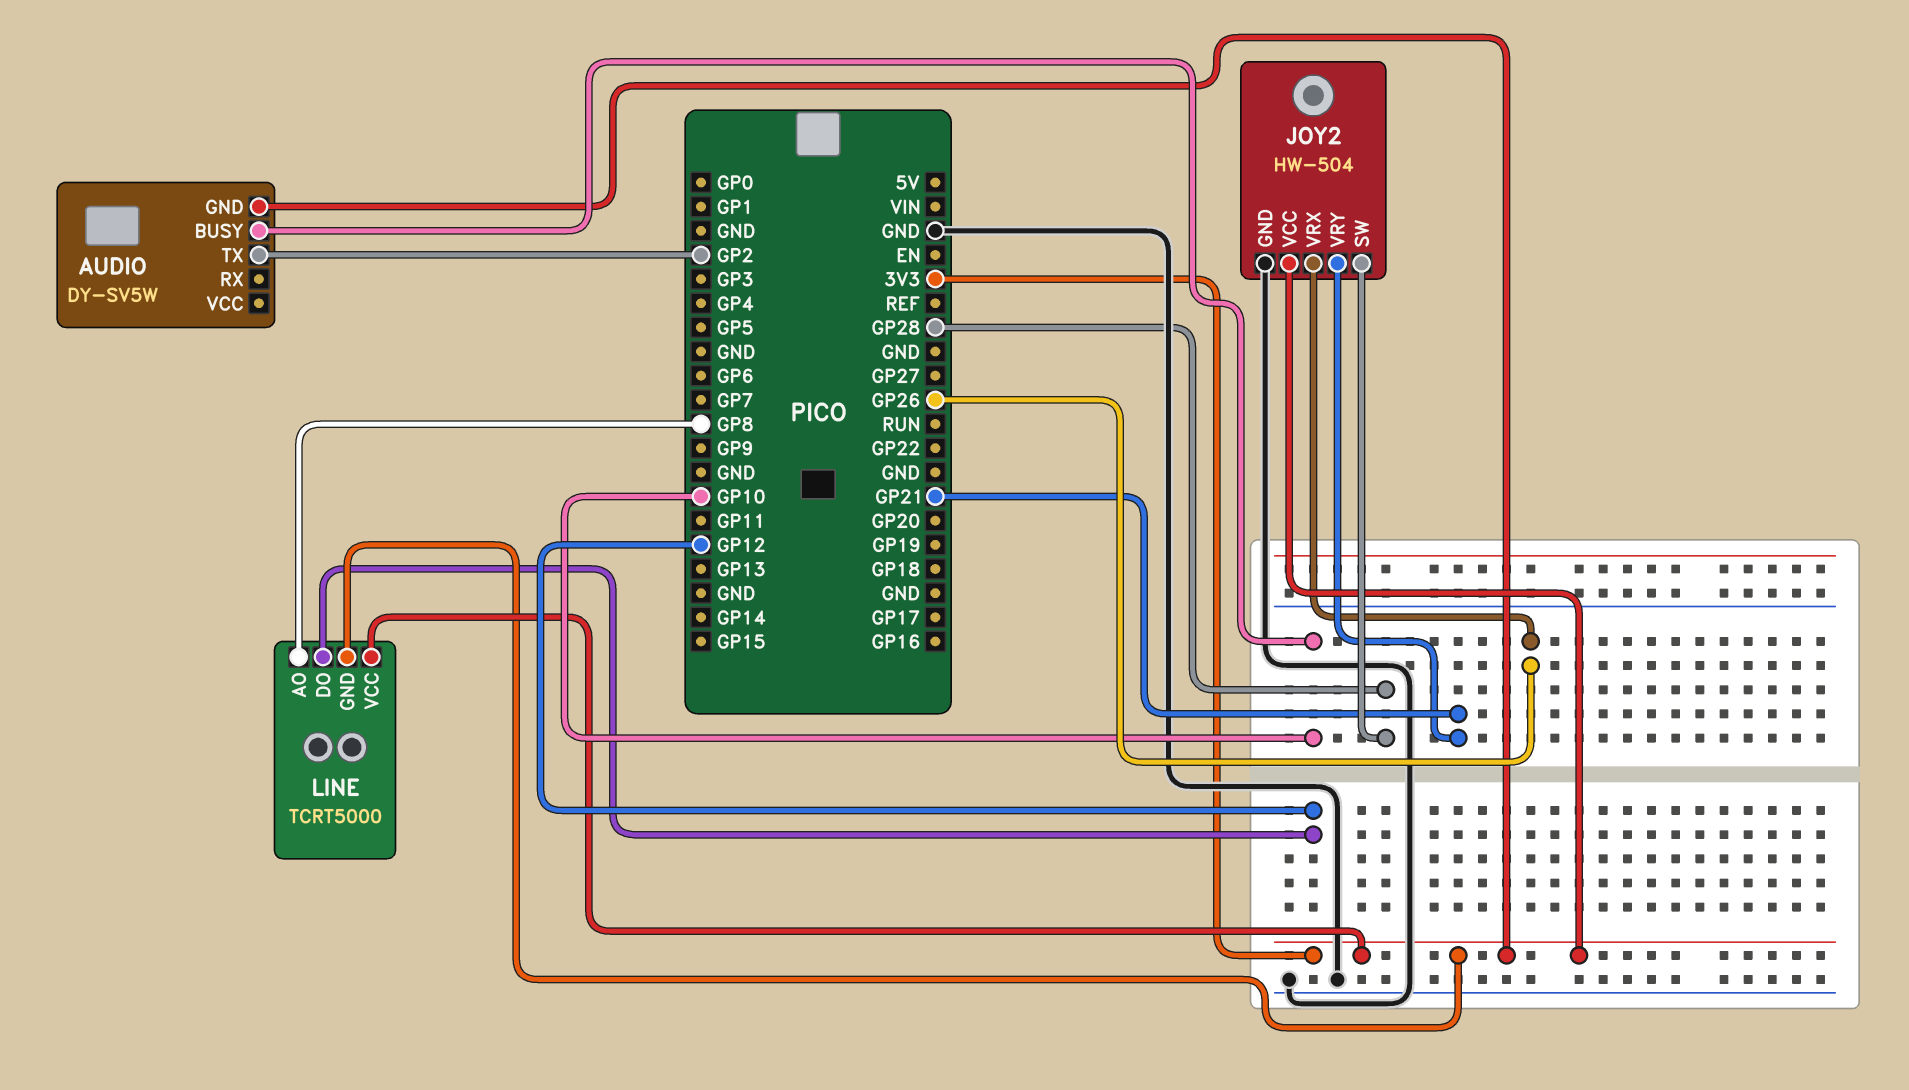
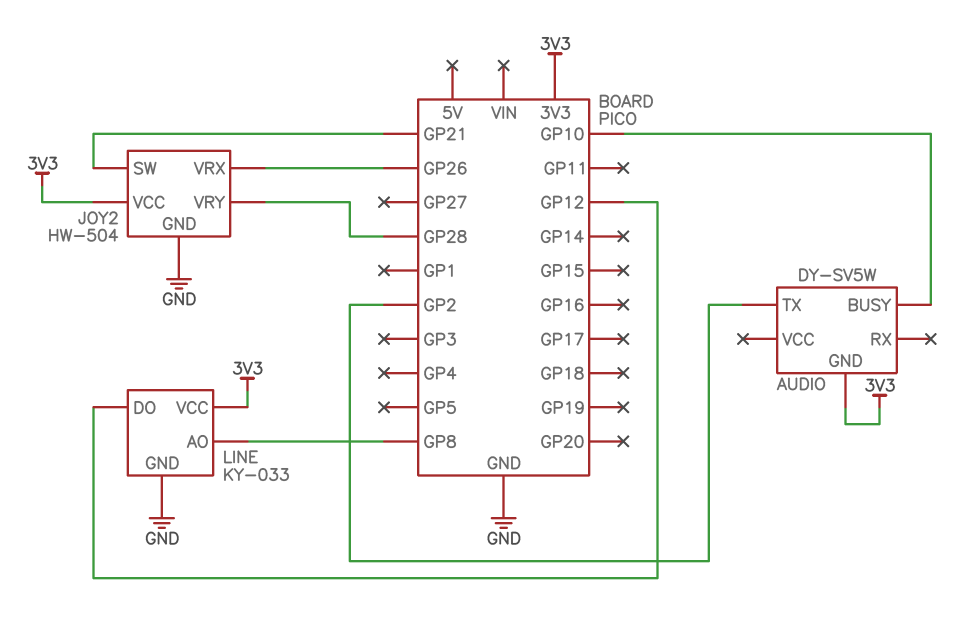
JOY2 pin SW: GP28 -> GP21
JOY2 pin VRY: GP21 -> GP28
LINE: TCRT5000 -> KY-033
LINE pin GND: 3V3 -> GND

